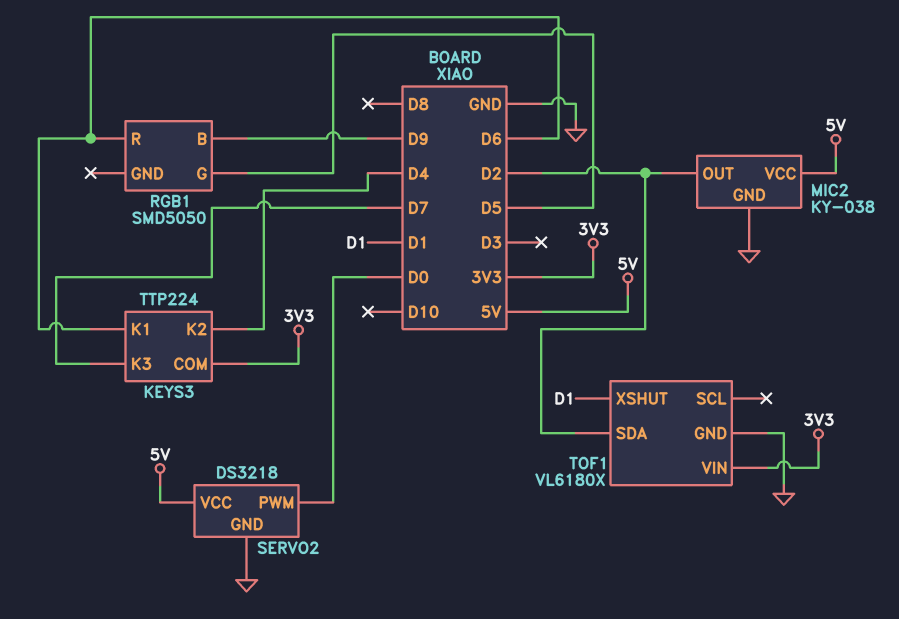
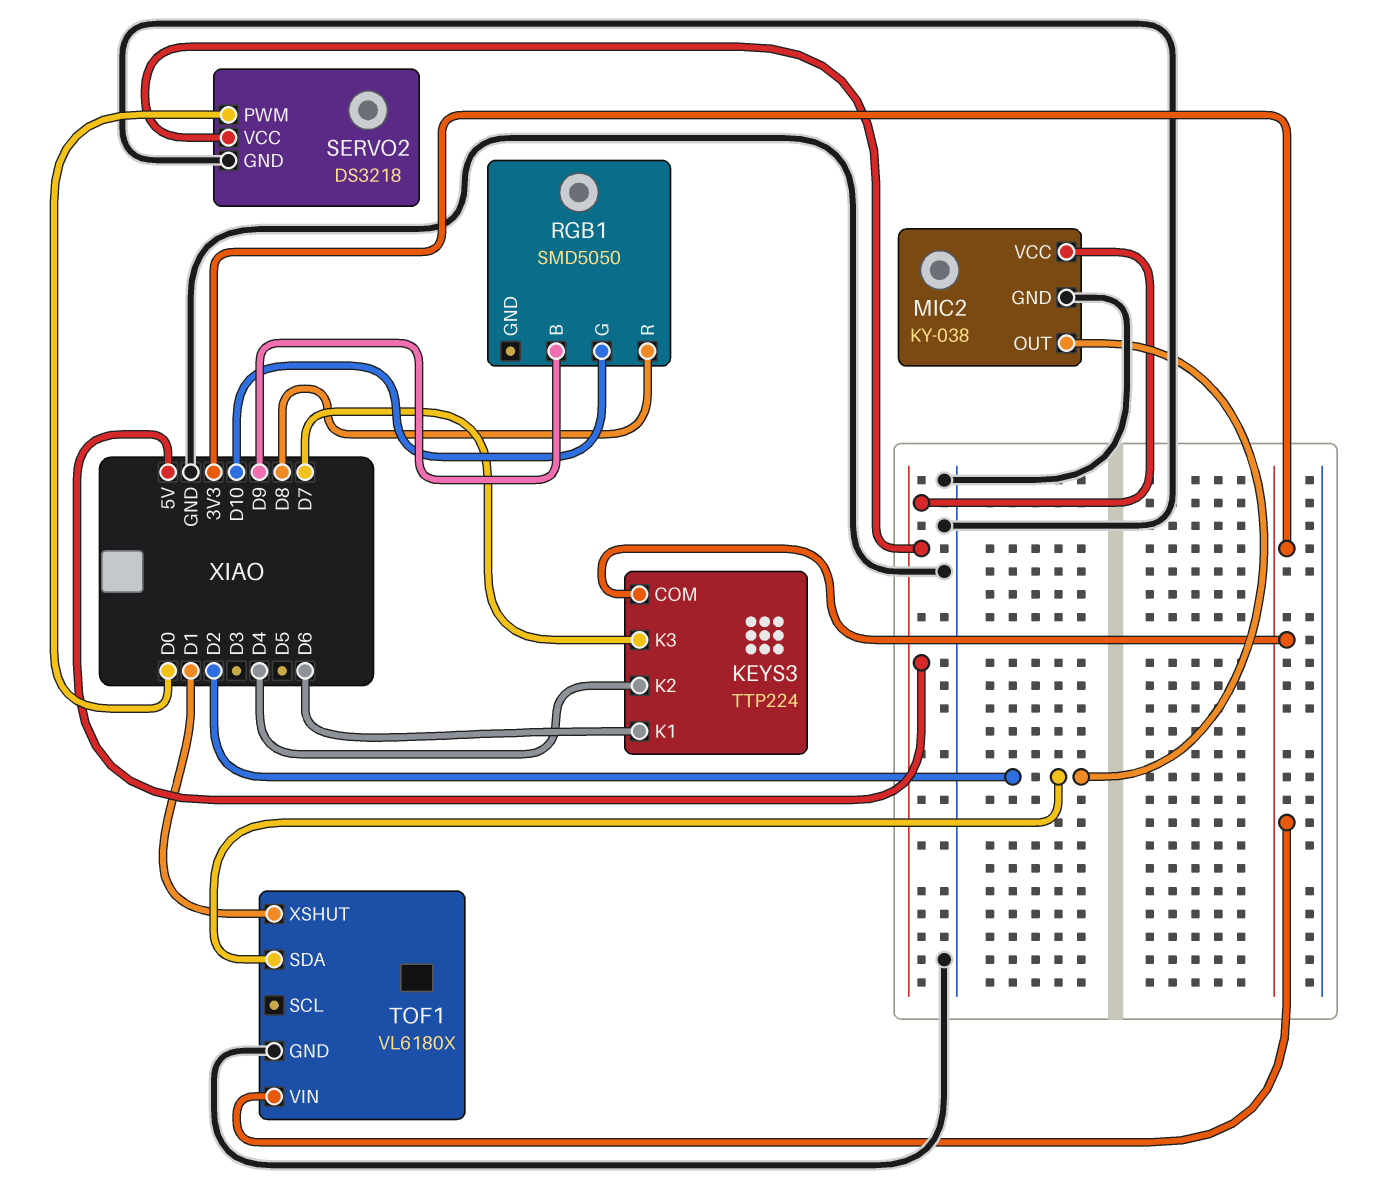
RGB1 pin G: D5 -> D10
RGB1 pin R: D6 -> D8

